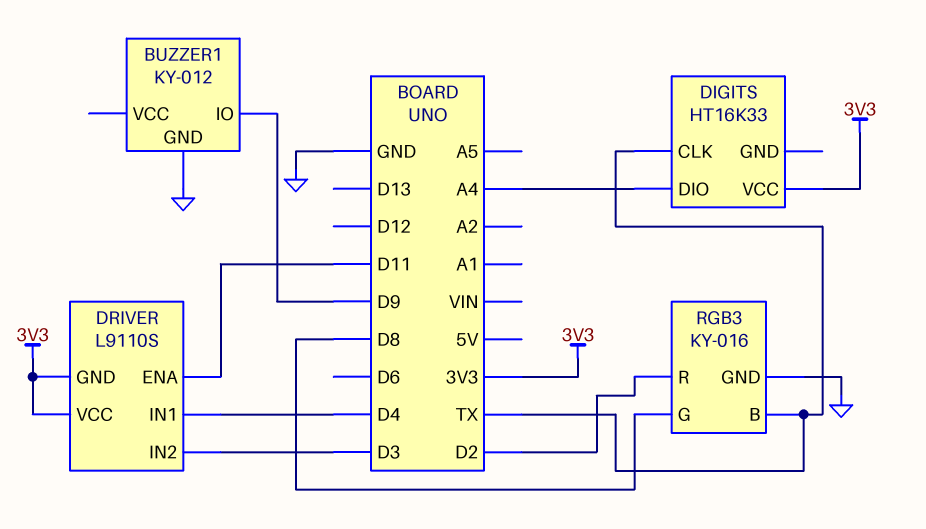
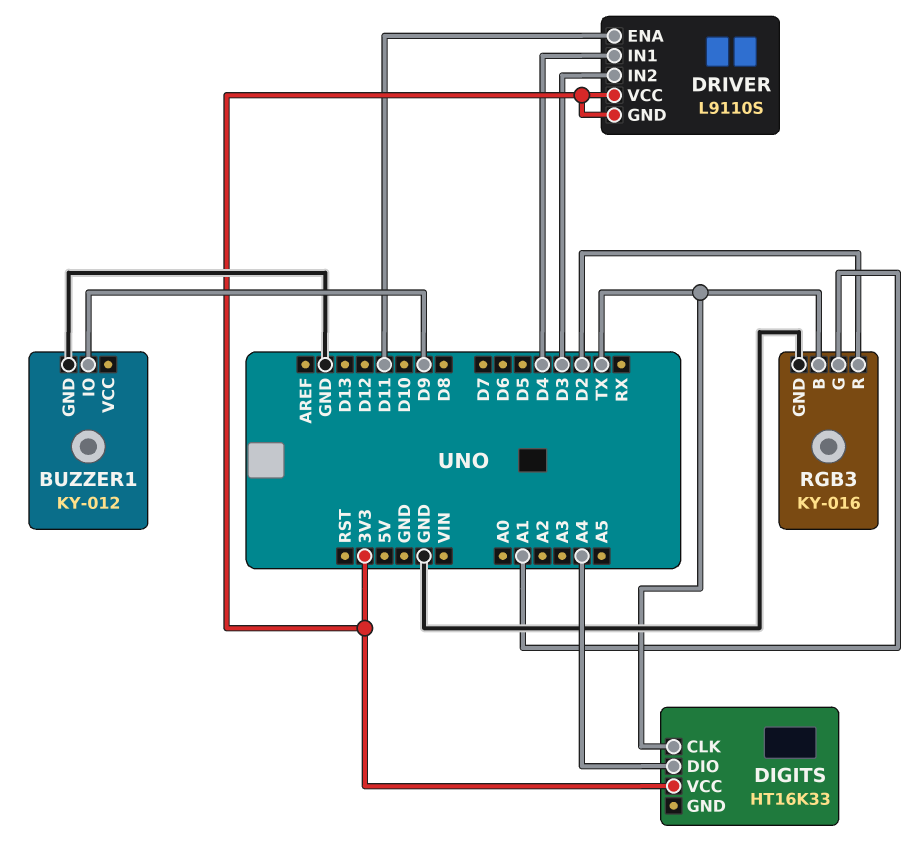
RGB3 pin G: D8 -> A1

